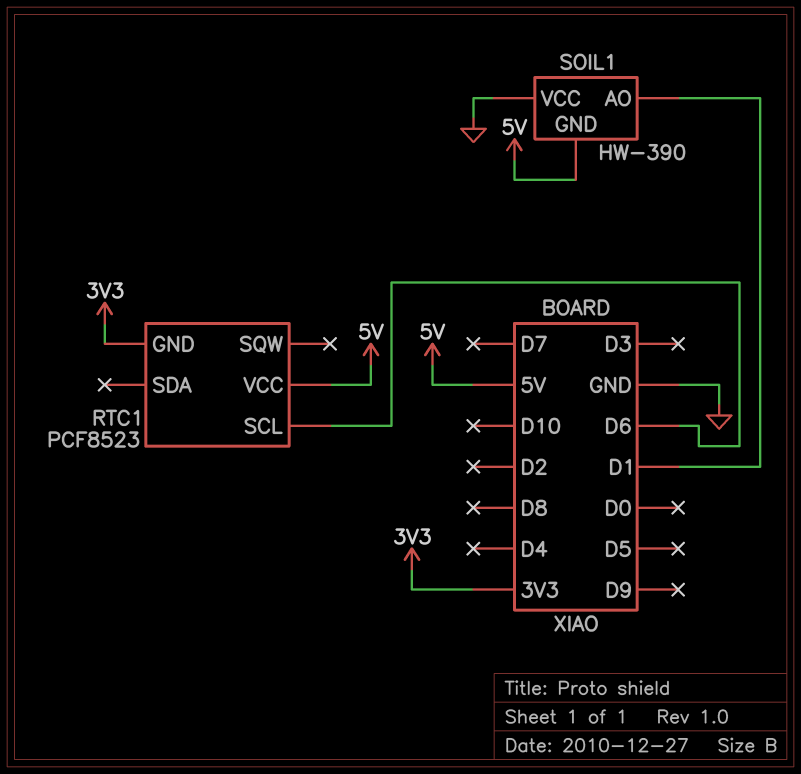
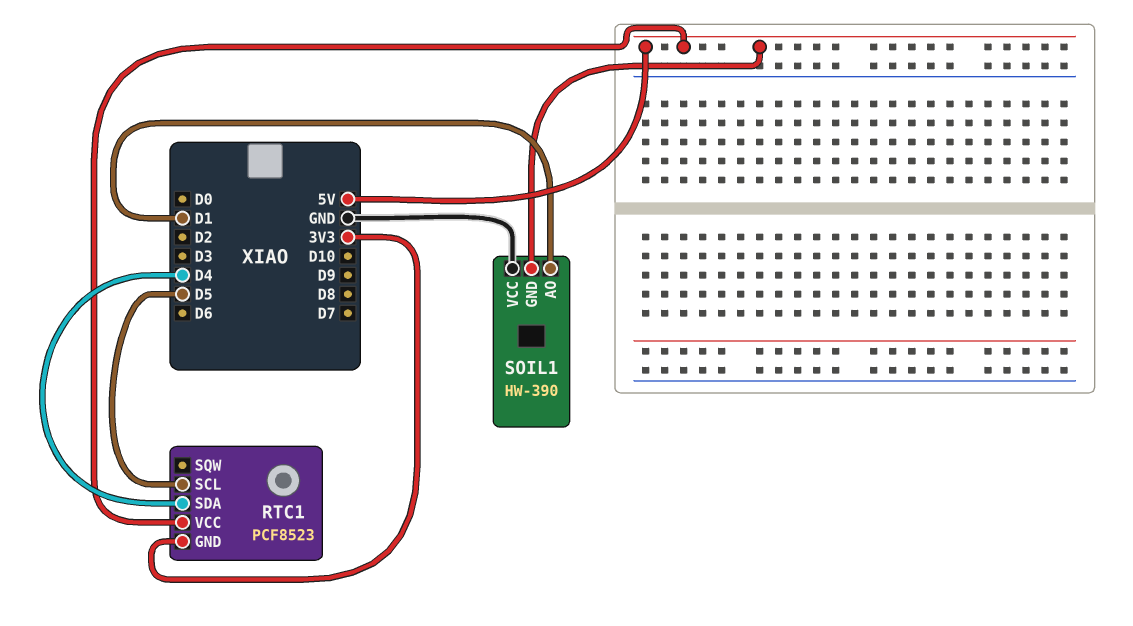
RTC1 pin SCL: D6 -> D5
RTC1 pin SDA: none -> D4

